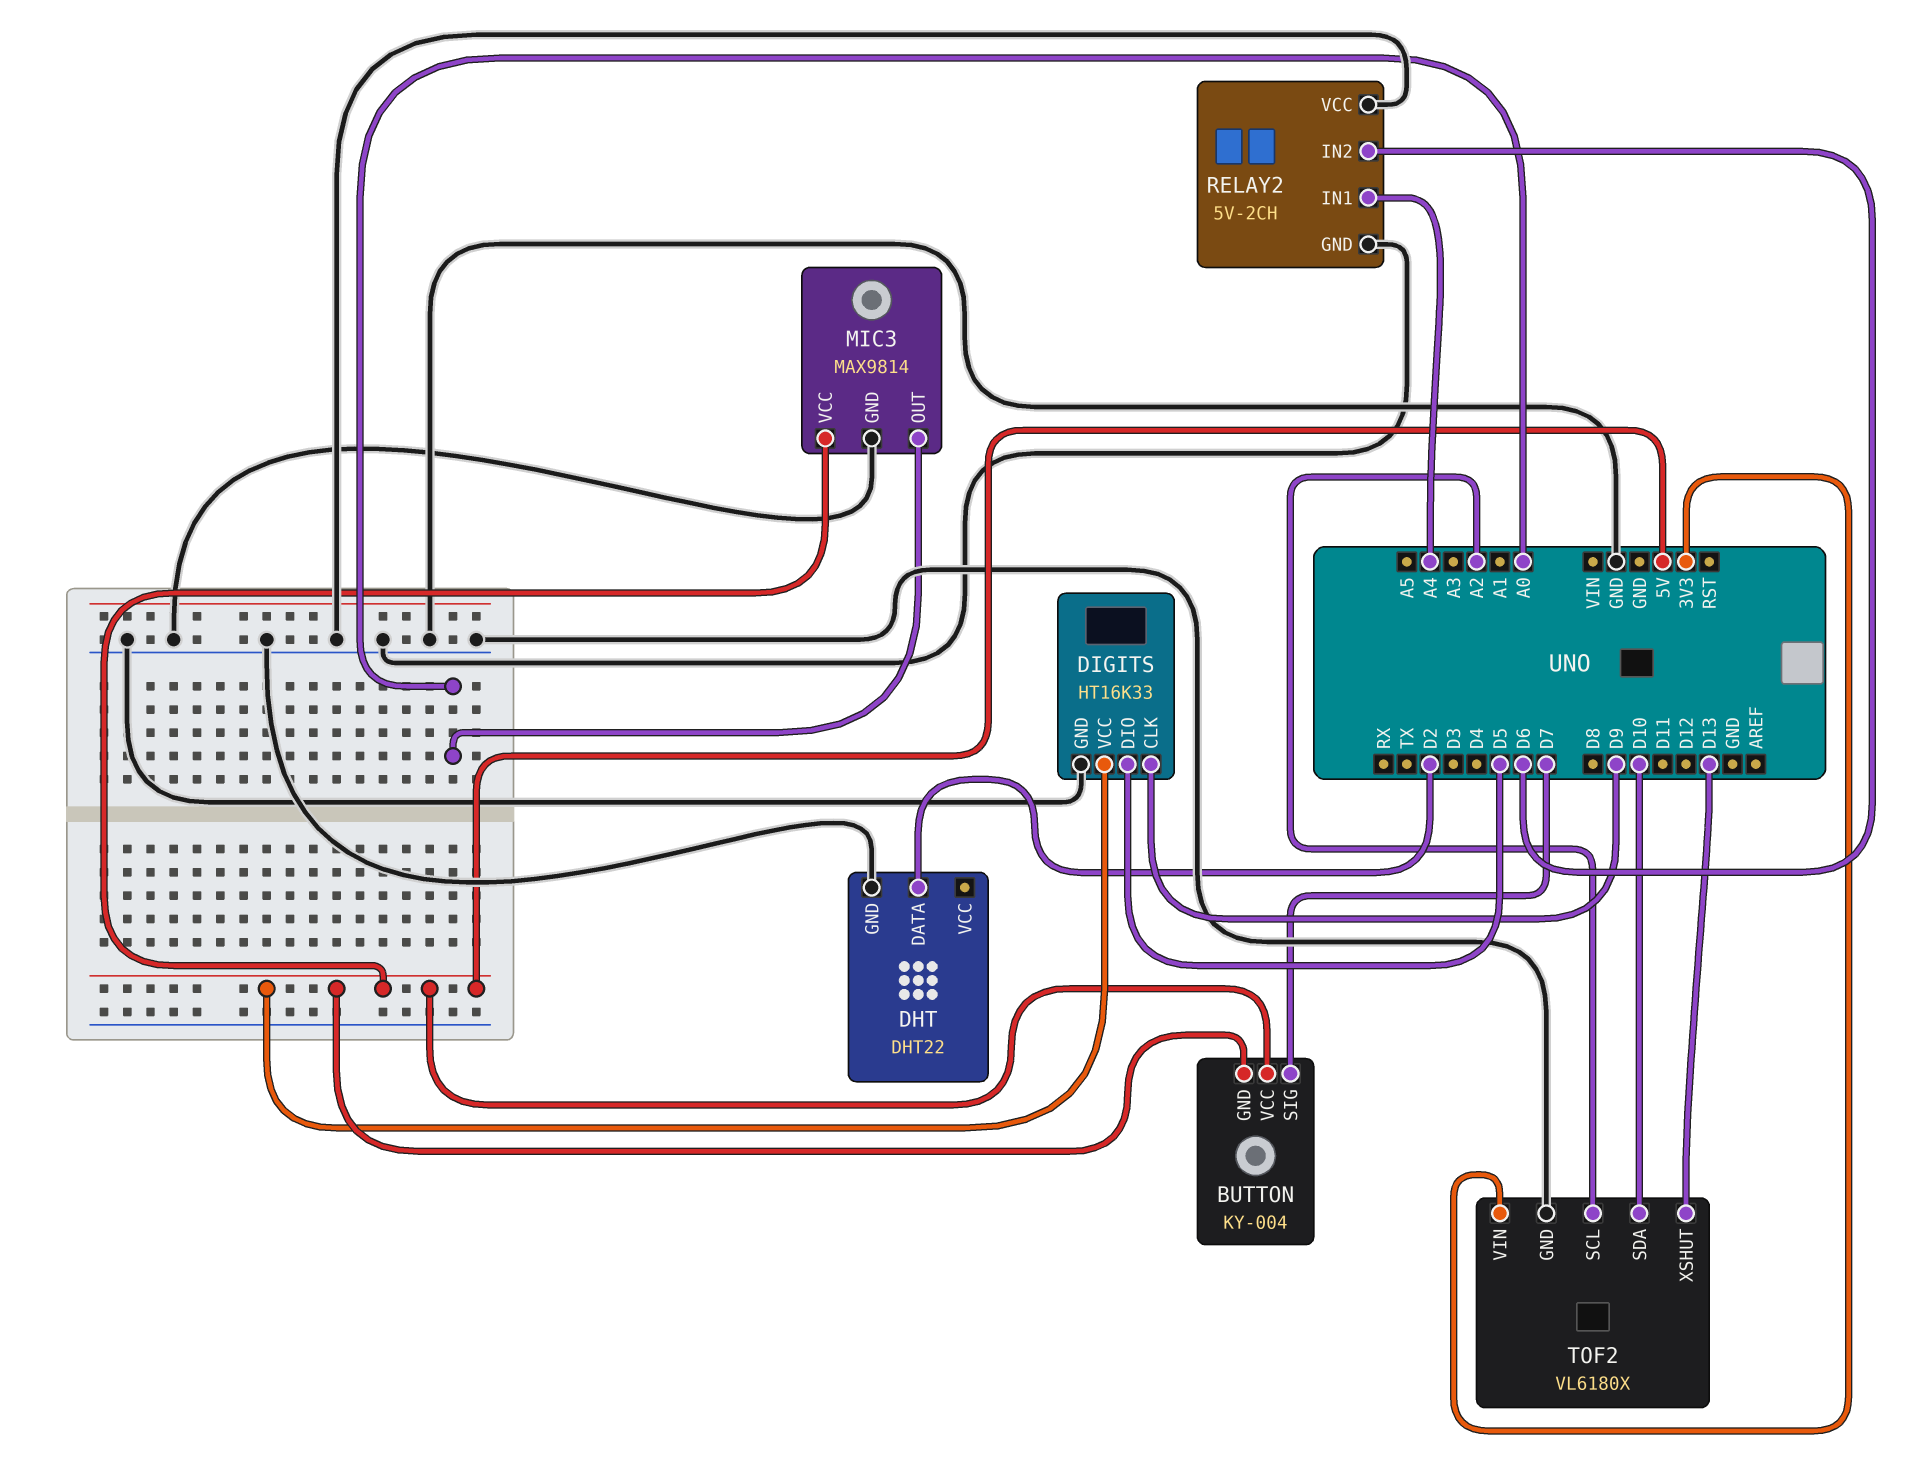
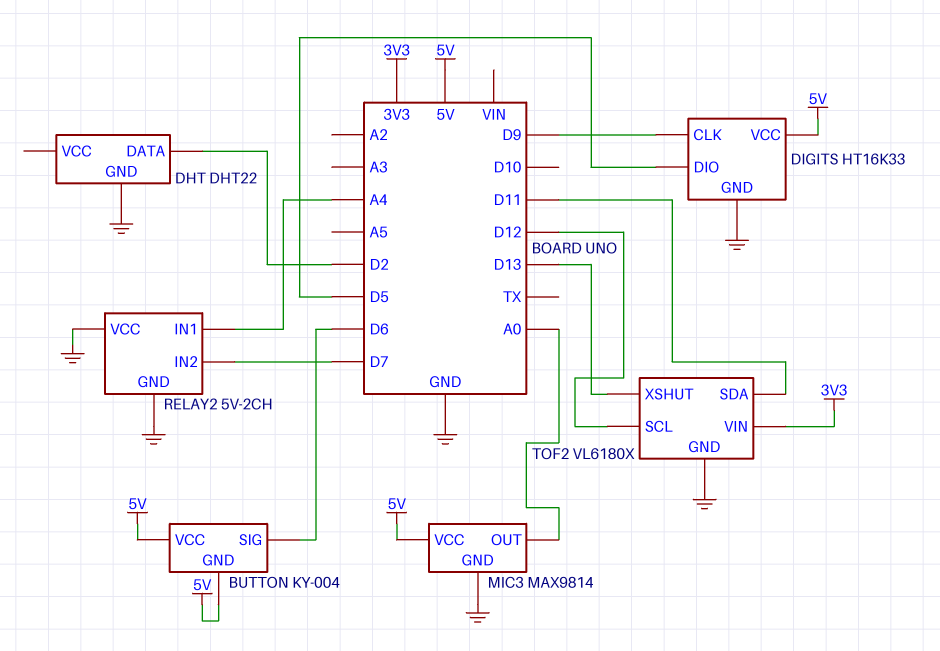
BUTTON pin SIG: D7 -> D6
RELAY2 pin IN2: D6 -> D7
TOF2 pin SCL: A2 -> D12
TOF2 pin SDA: D10 -> D11

